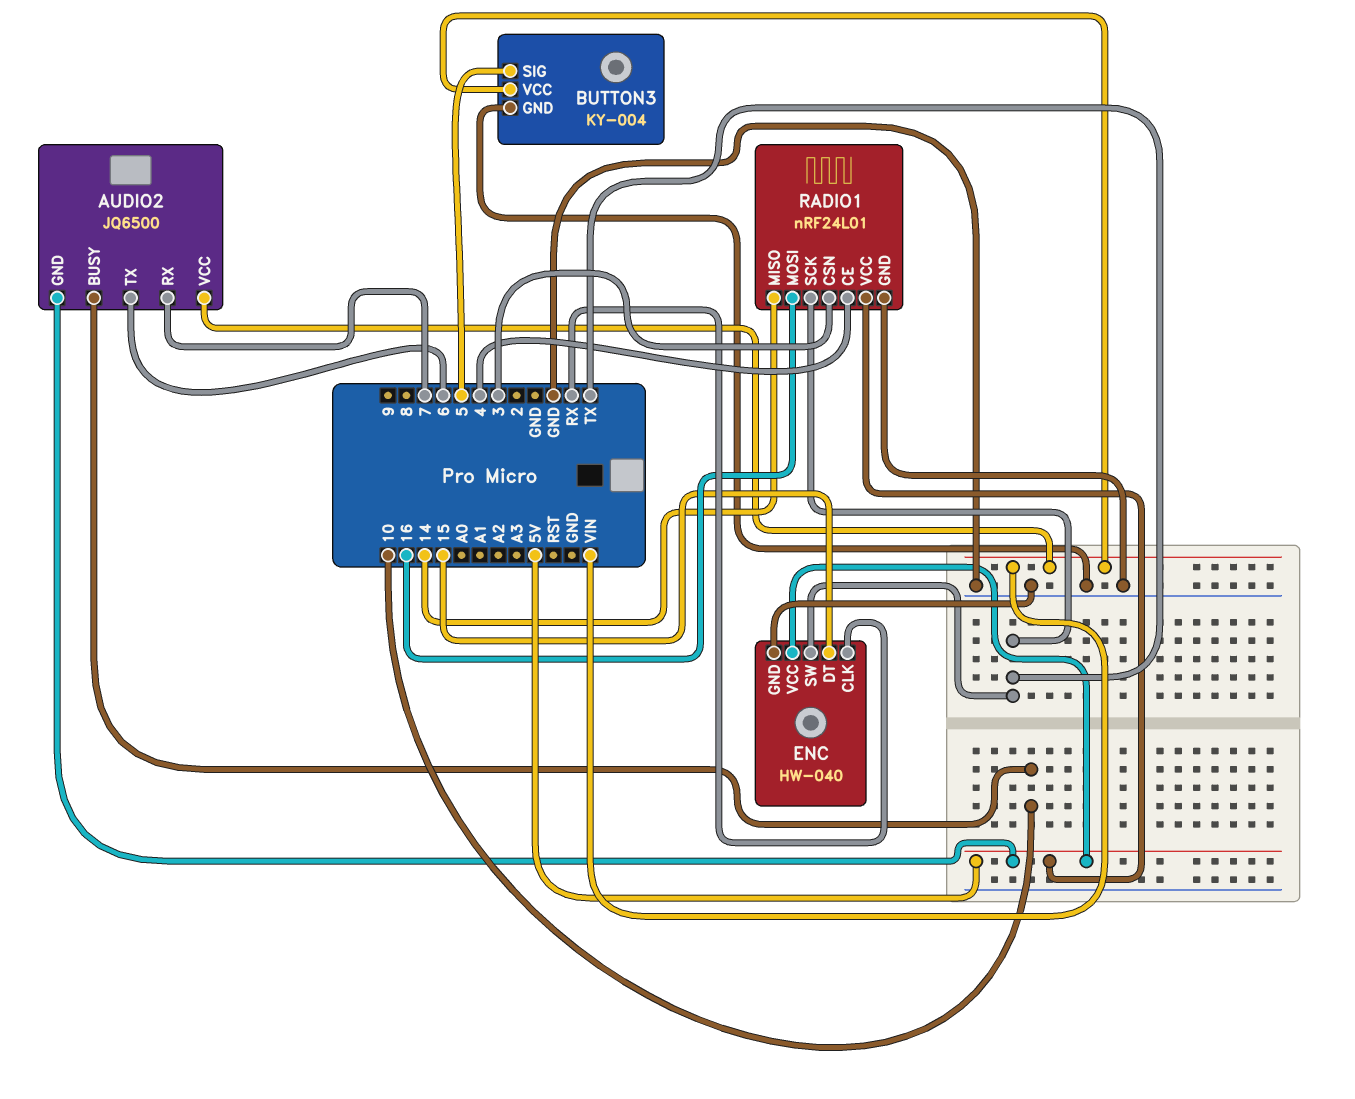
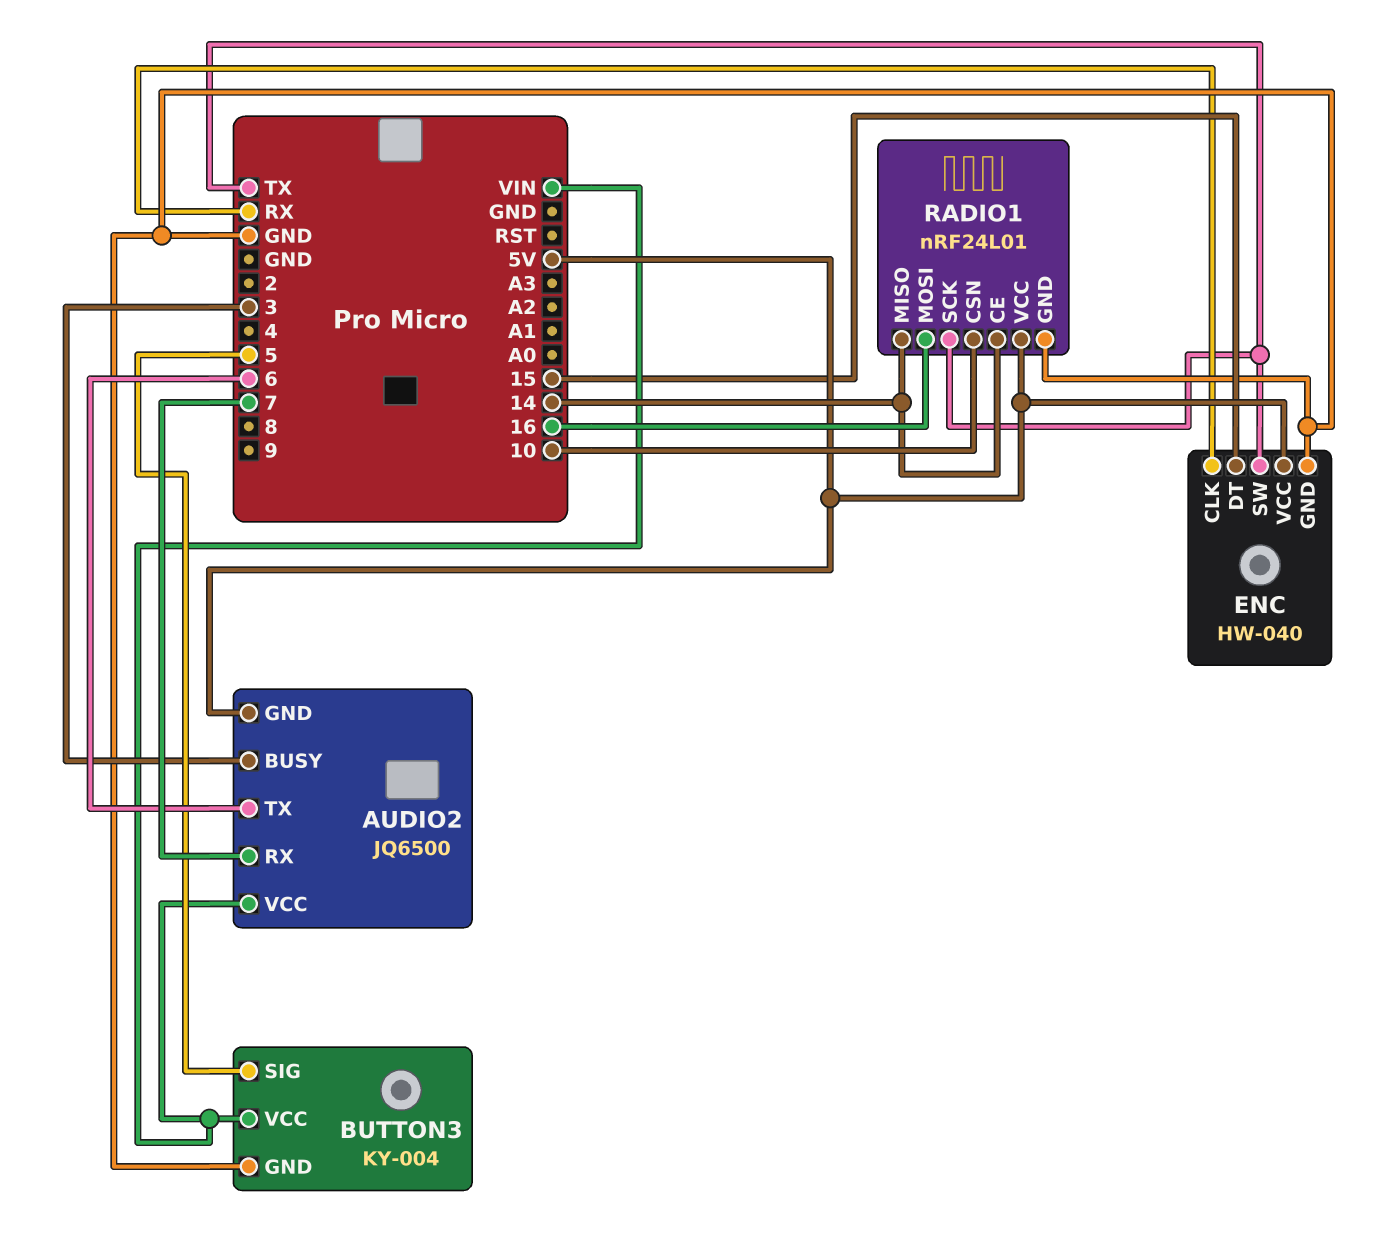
AUDIO2 pin BUSY: 10 -> 3
RADIO1 pin CE: 4 -> 14
RADIO1 pin CSN: 3 -> 10

